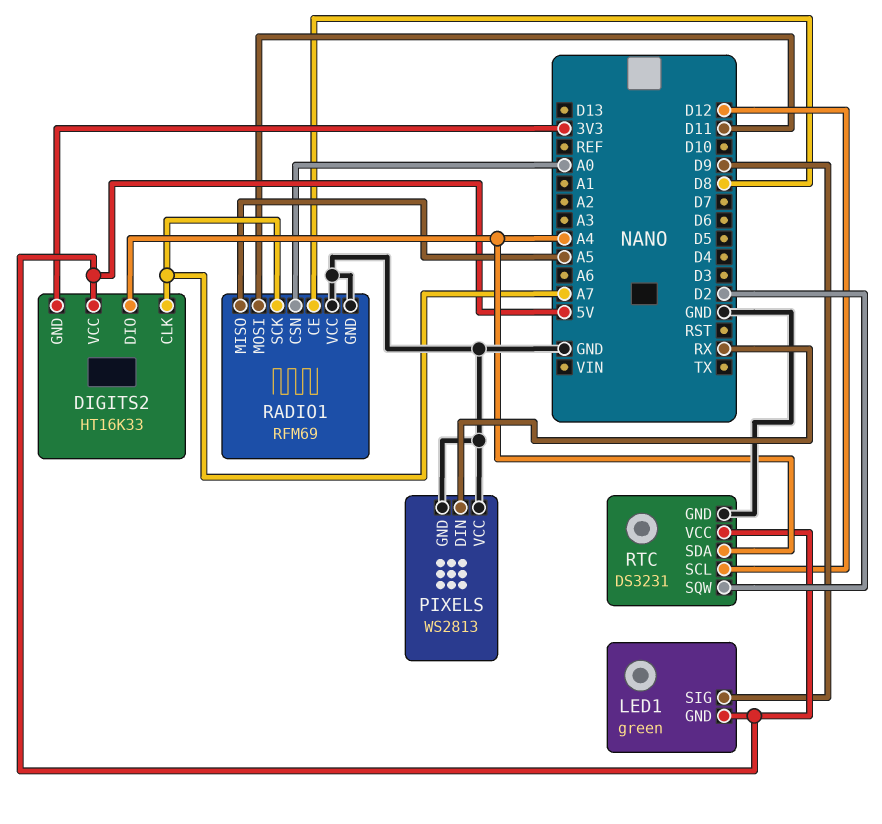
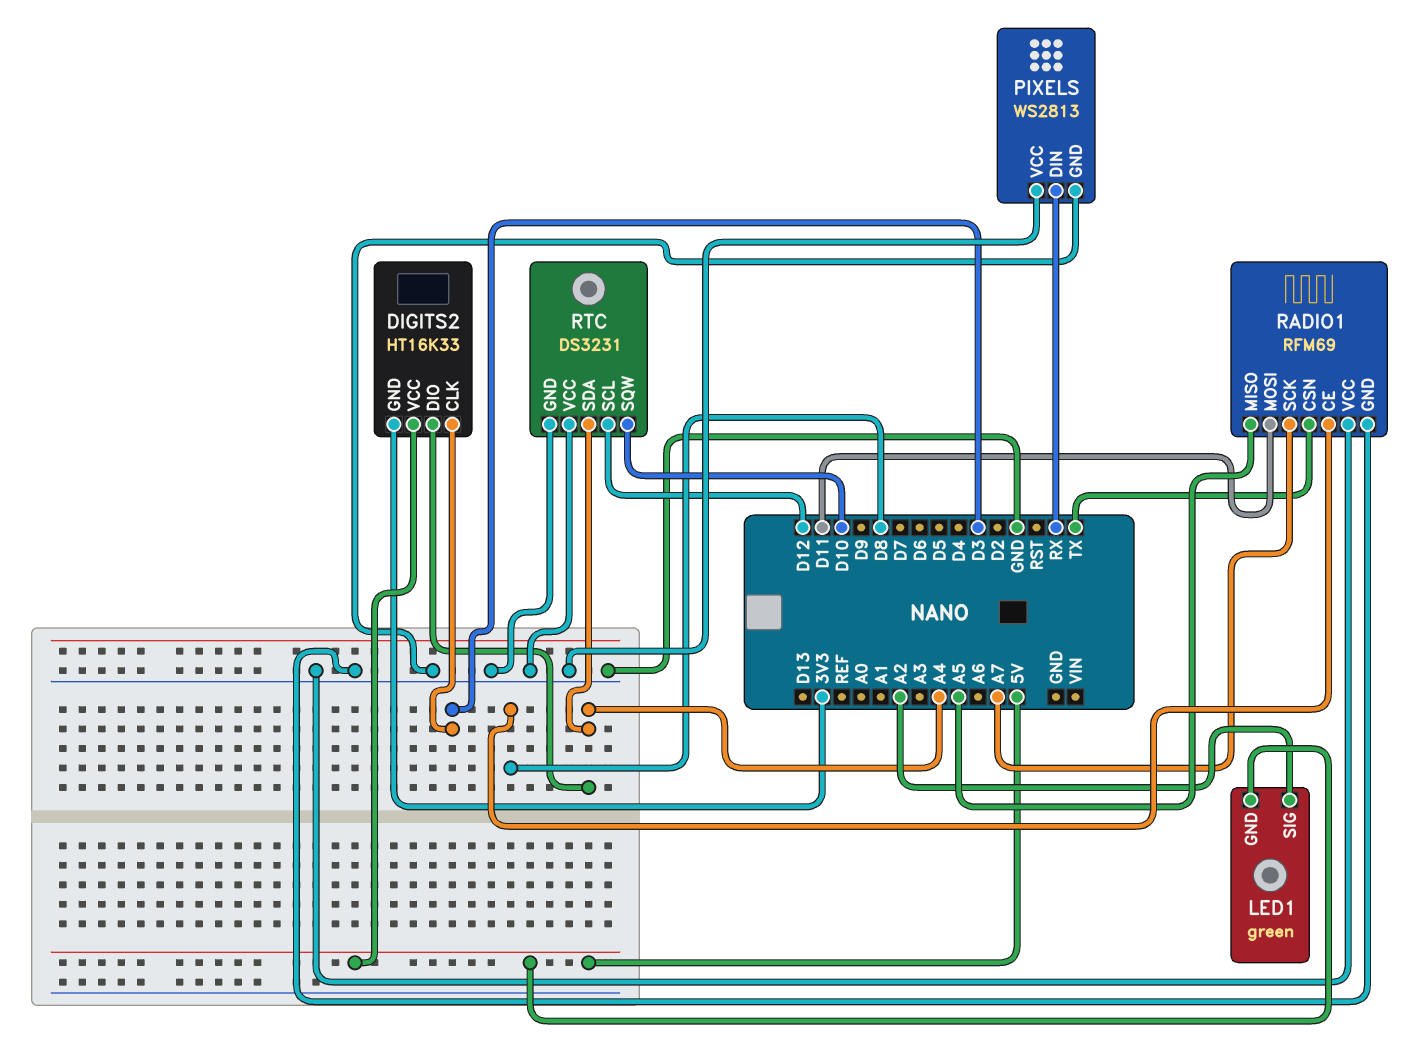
DIGITS2 pin CLK: A7 -> D3
LED1 pin SIG: D9 -> A2
RADIO1 pin CSN: A0 -> TX
RTC pin SQW: D2 -> D10
RTC pin VCC: 5V -> GND

